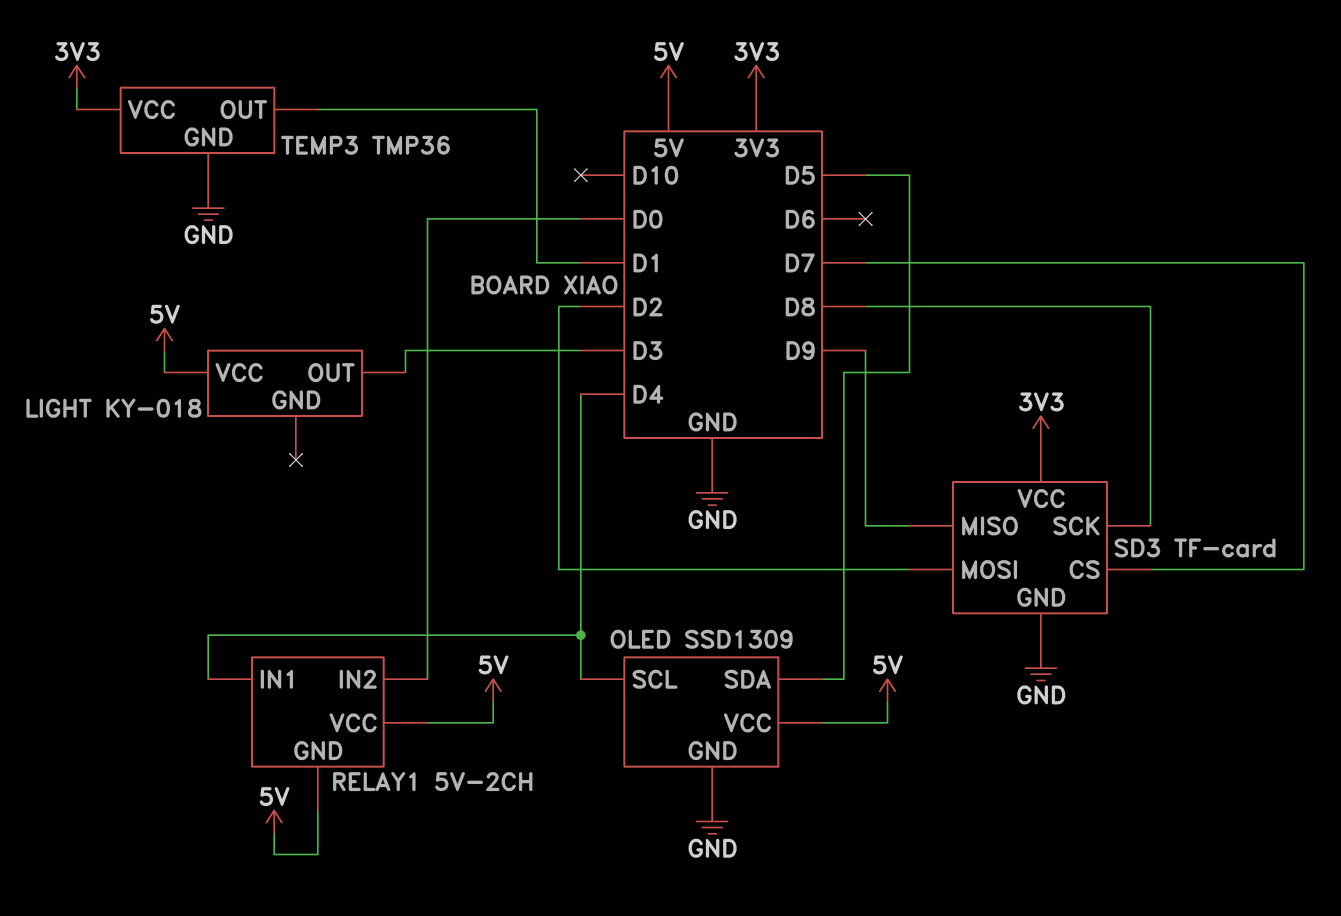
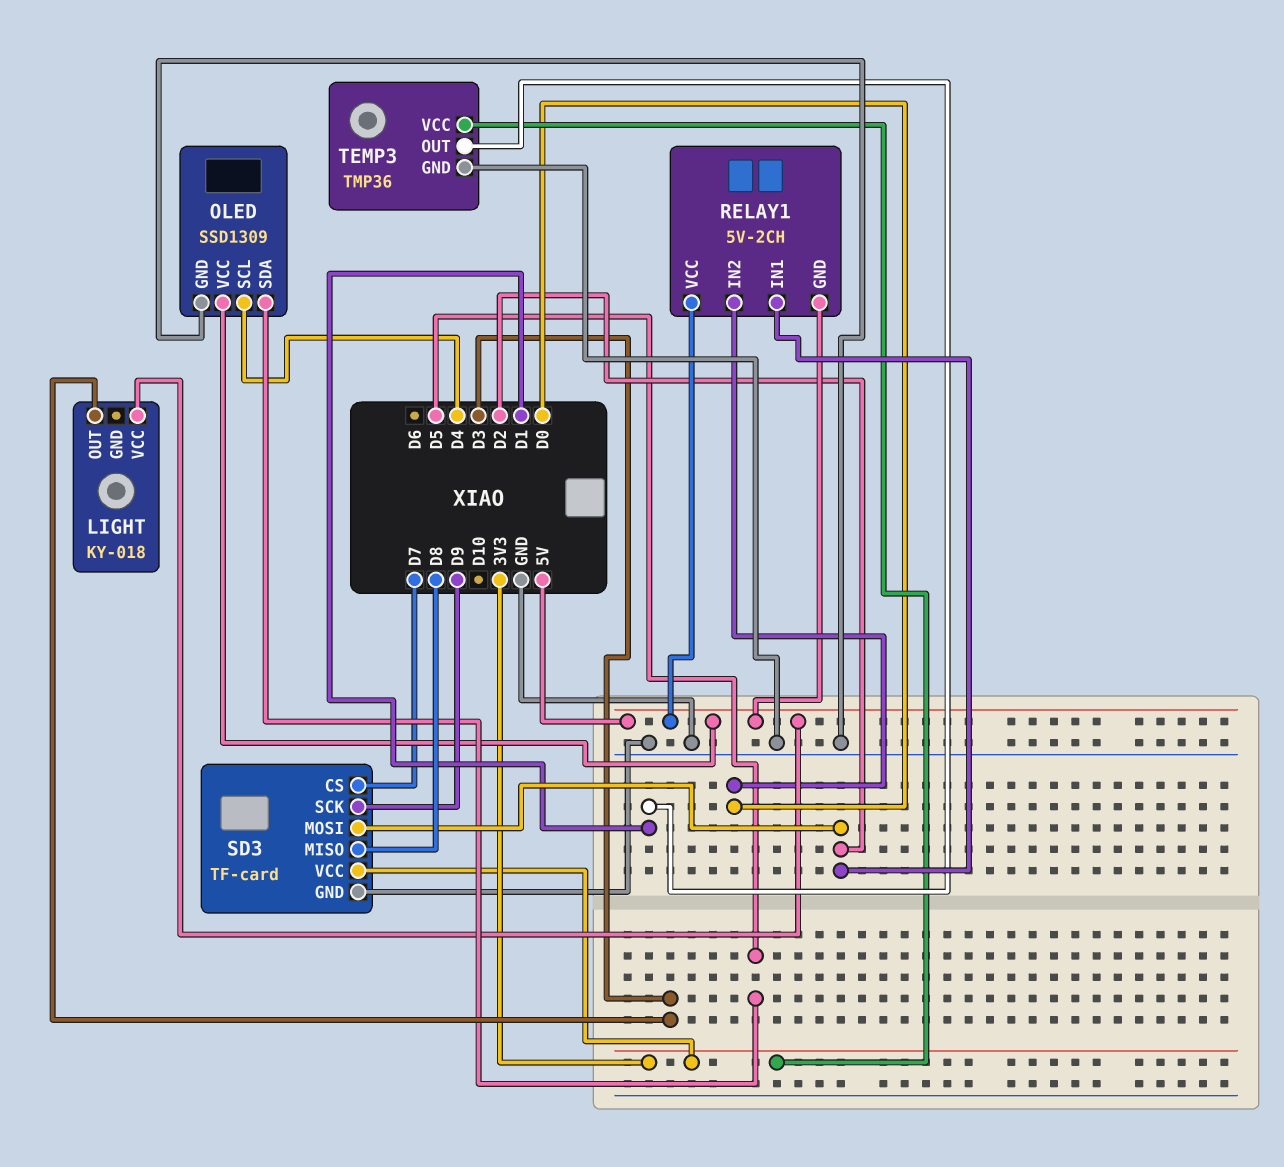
RELAY1 pin IN1: D4 -> D2
SD3 pin MISO: D9 -> D8
SD3 pin SCK: D8 -> D9

